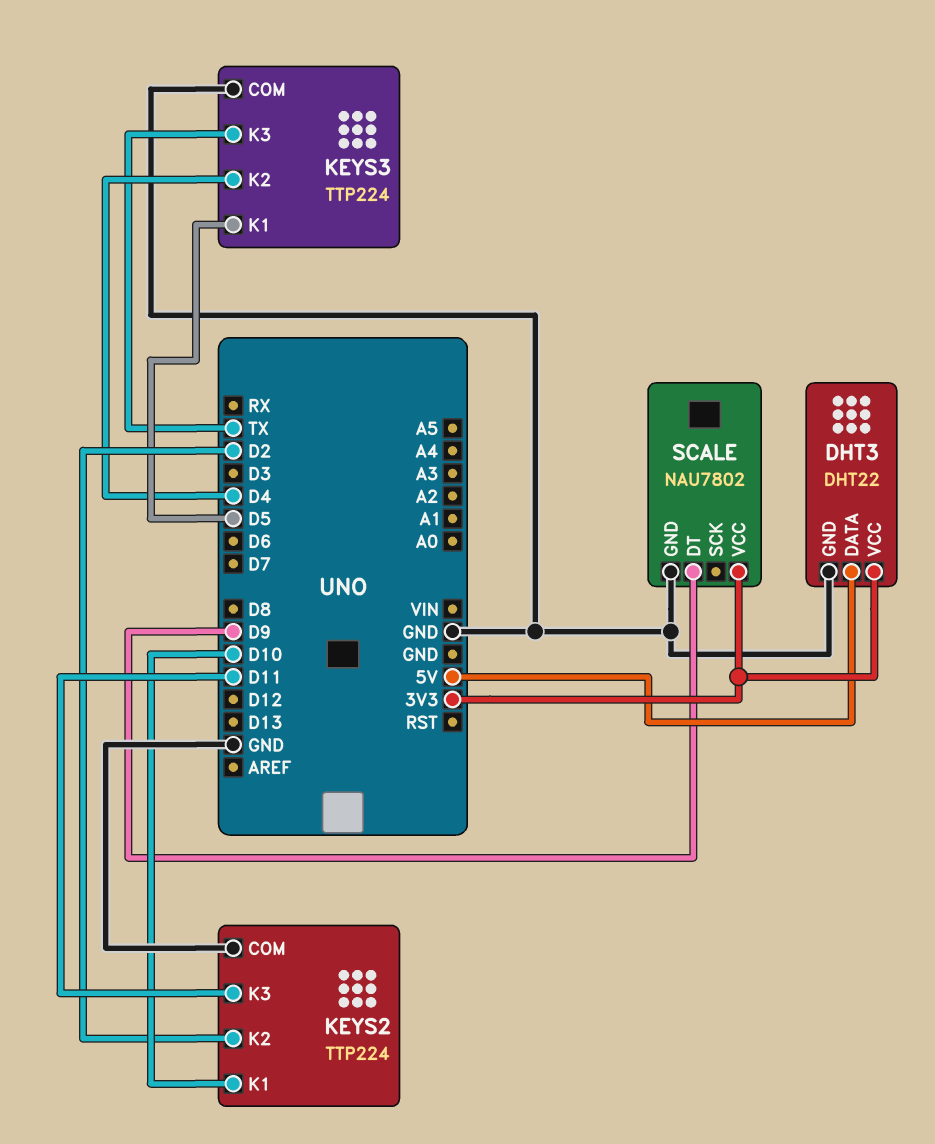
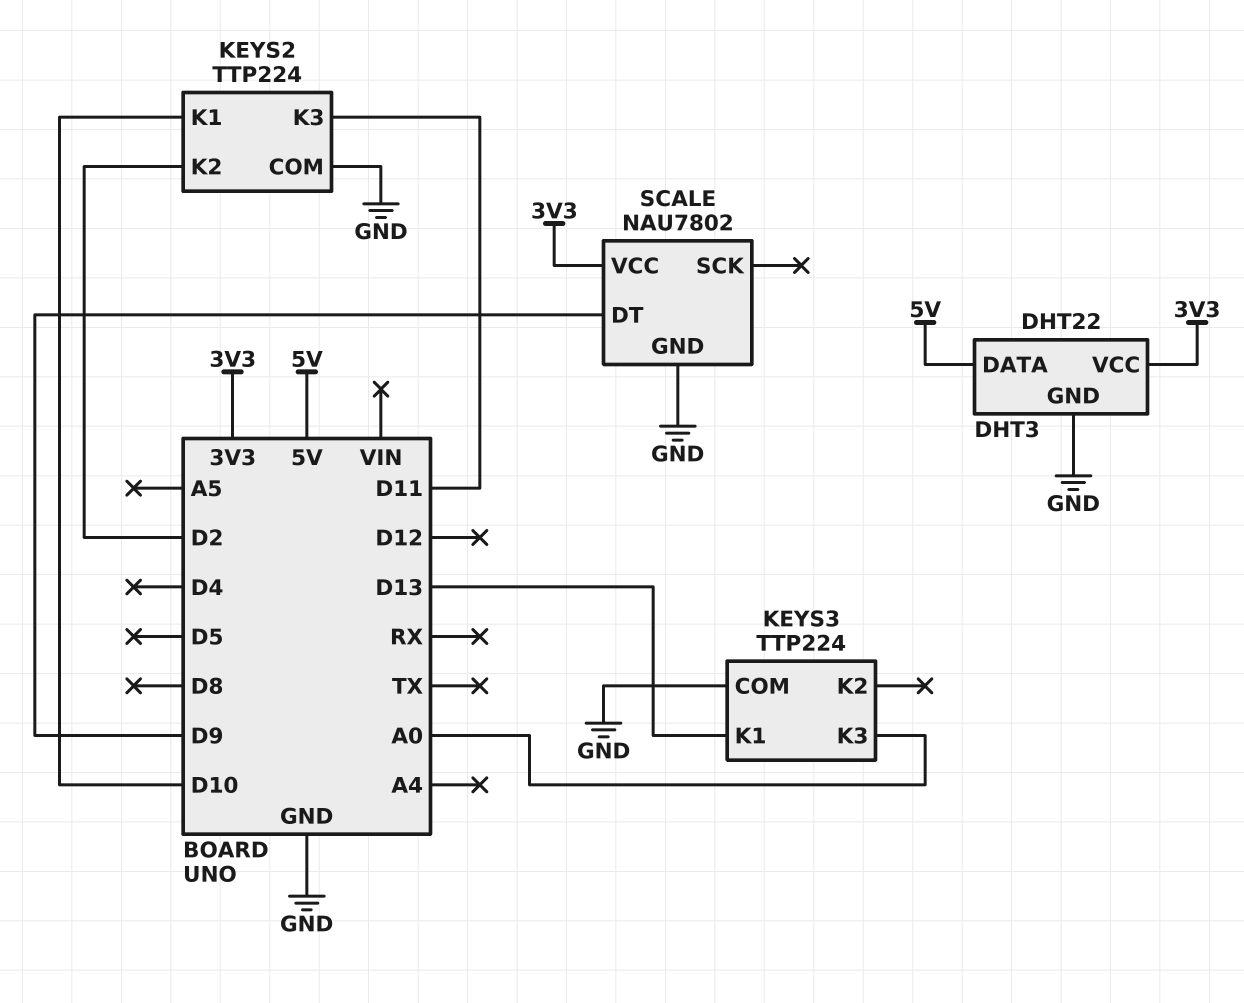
KEYS3 pin K1: D5 -> D13
KEYS3 pin K2: D4 -> none
KEYS3 pin K3: TX -> A0

